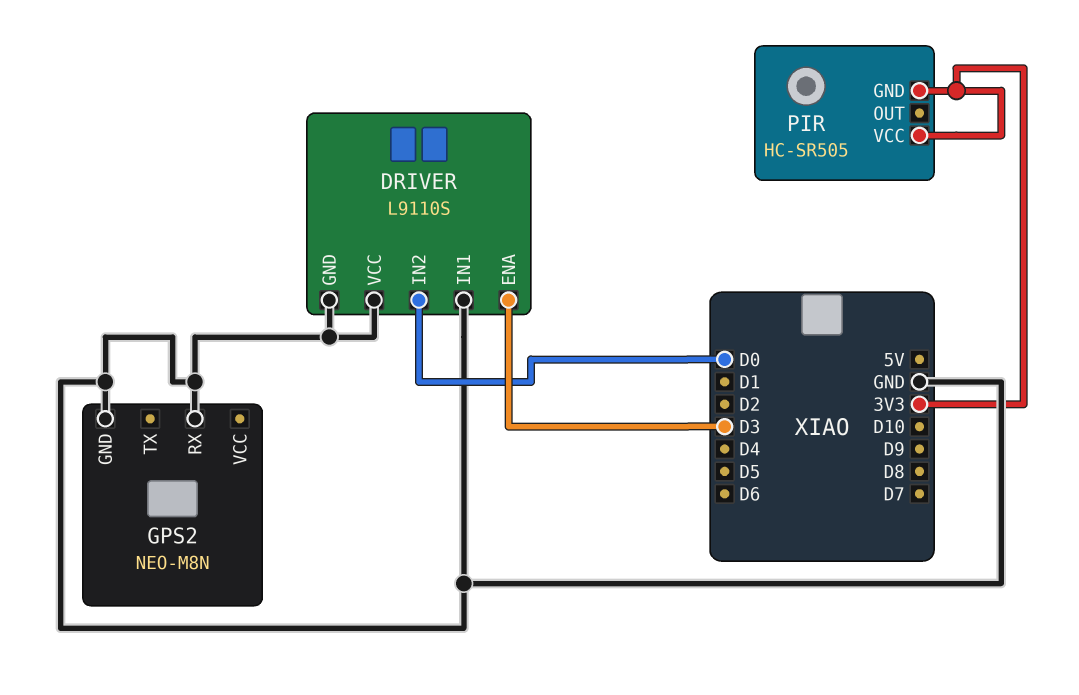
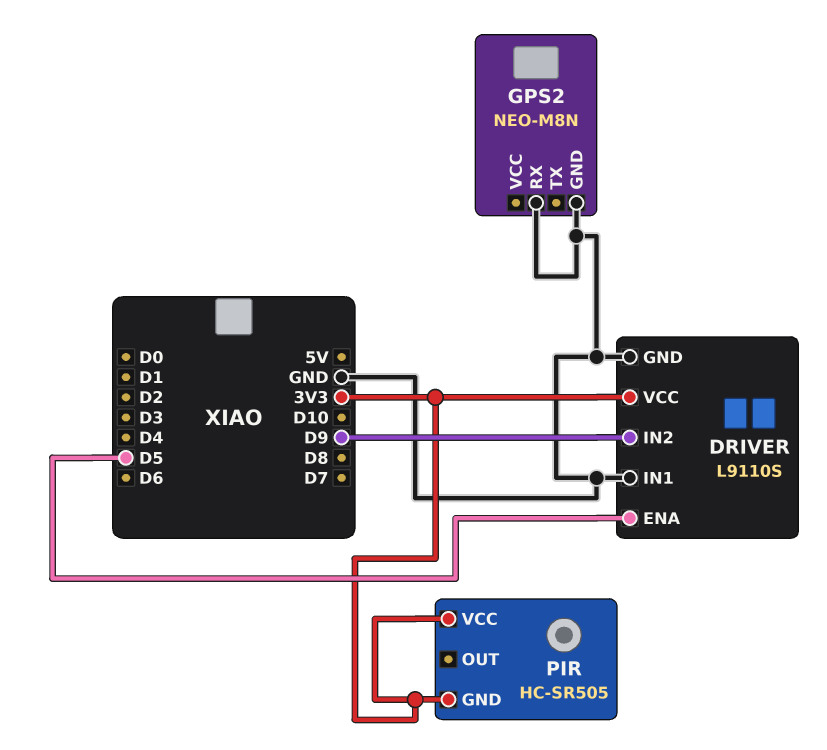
DRIVER pin ENA: D3 -> D5
DRIVER pin IN2: D0 -> D9
DRIVER pin VCC: GND -> 3V3

